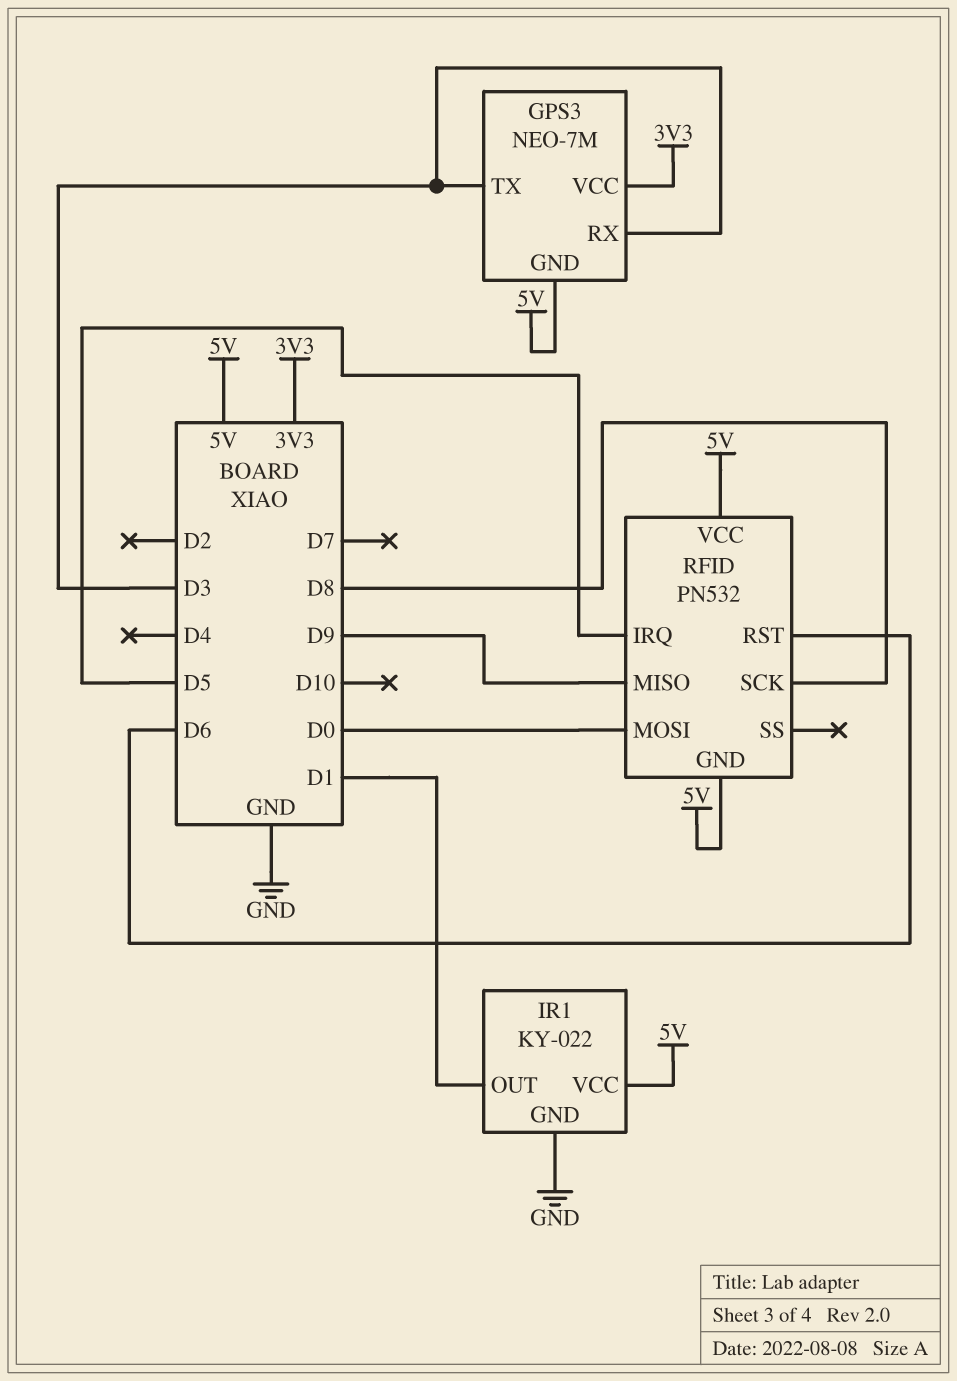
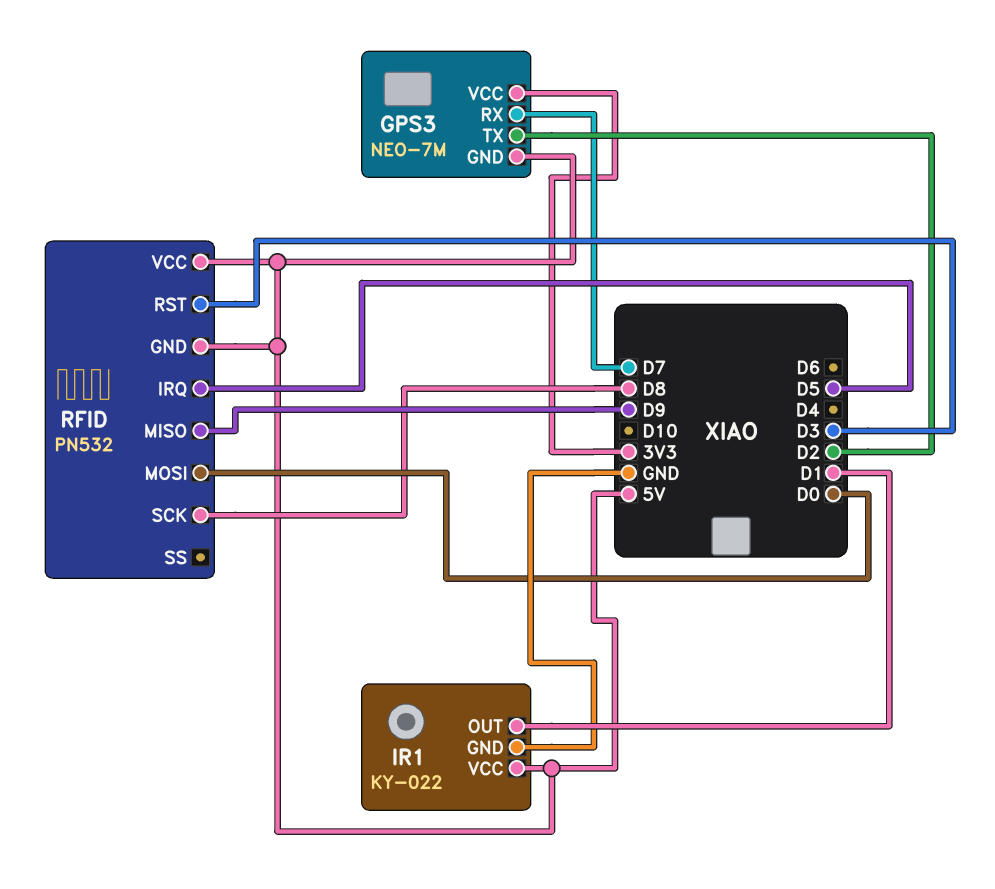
GPS3 pin RX: D3 -> D7
GPS3 pin TX: D3 -> D2
RFID pin RST: D6 -> D3

